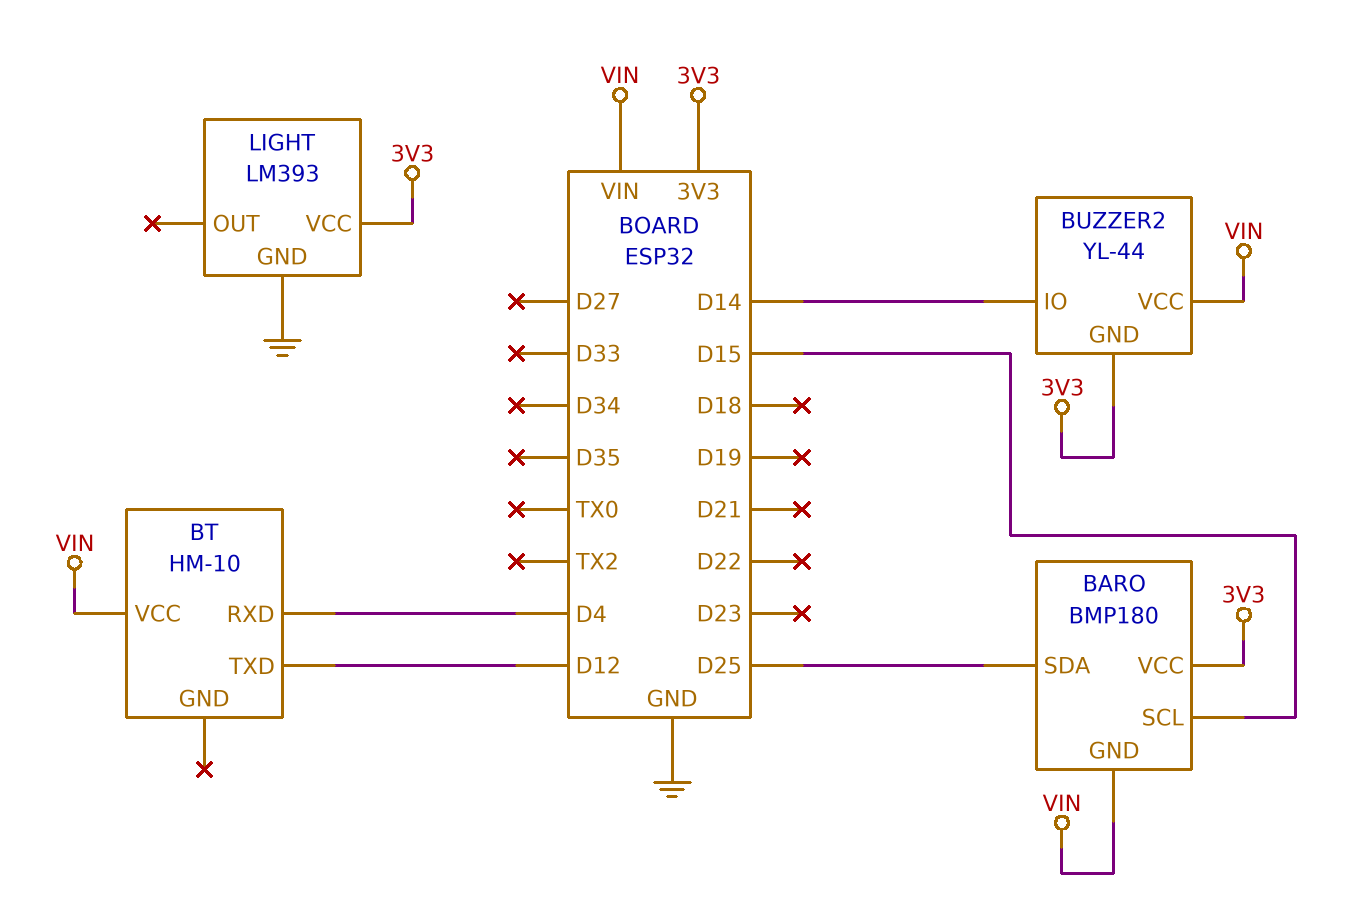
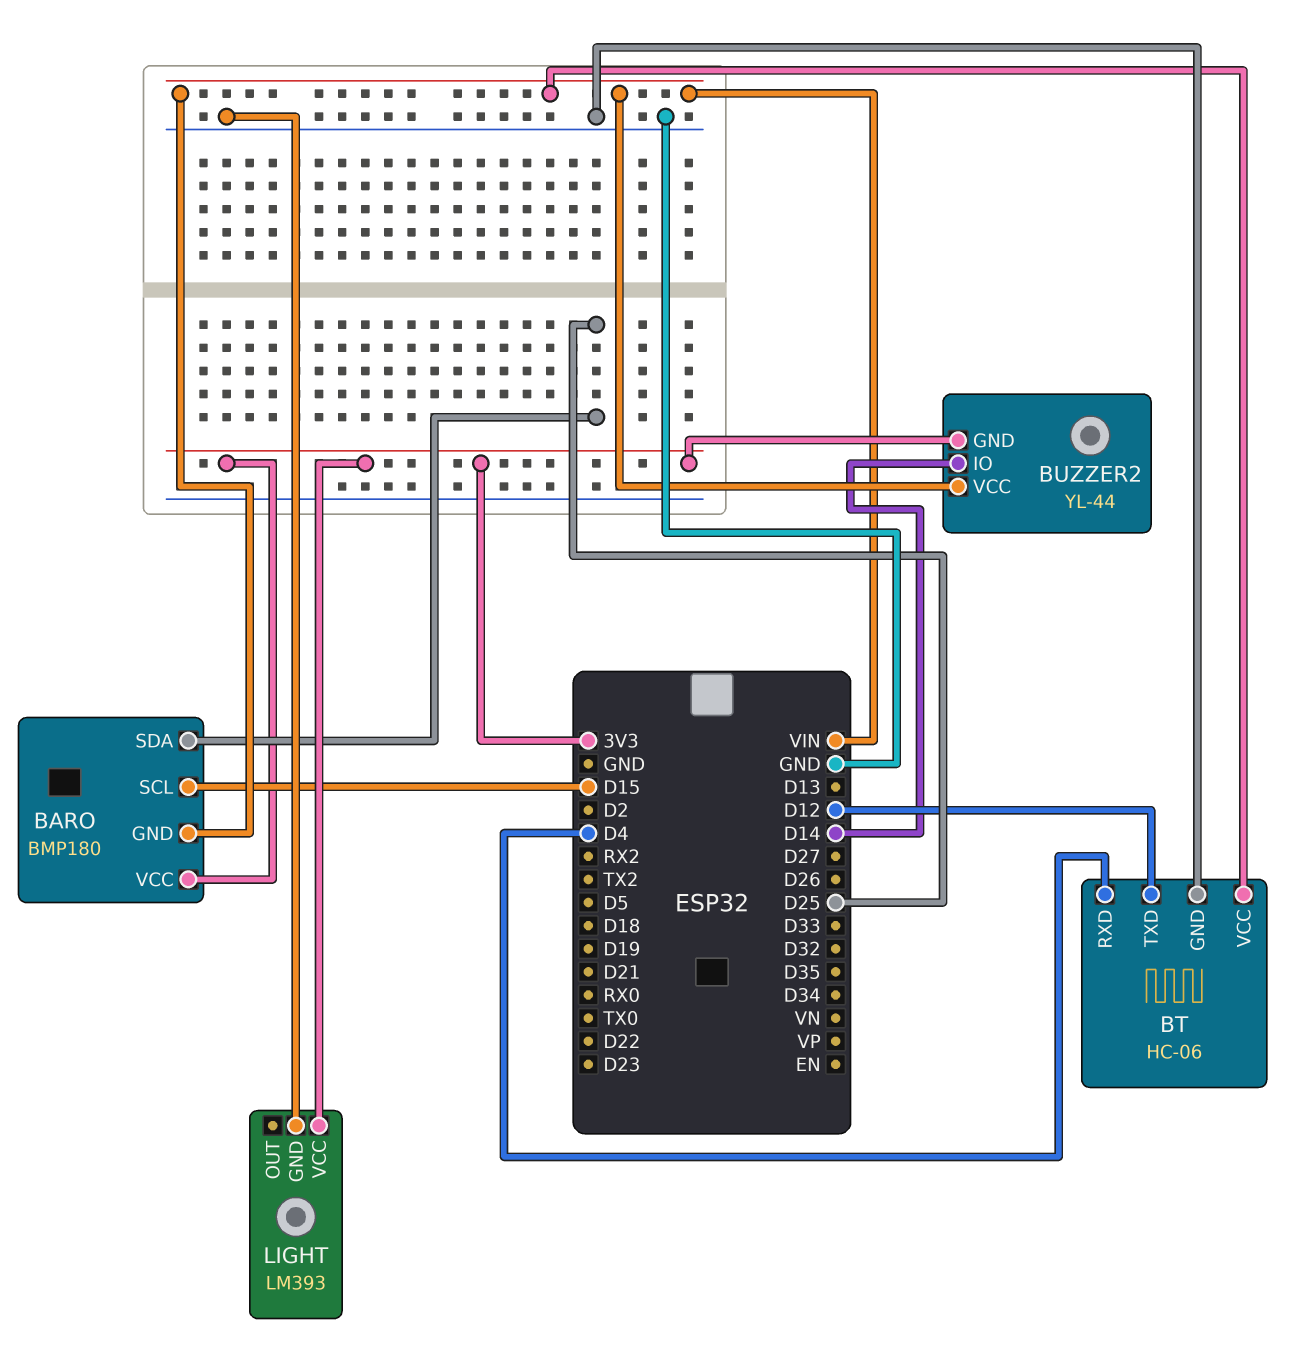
BT: HM-10 -> HC-06
BT pin GND: none -> GND

